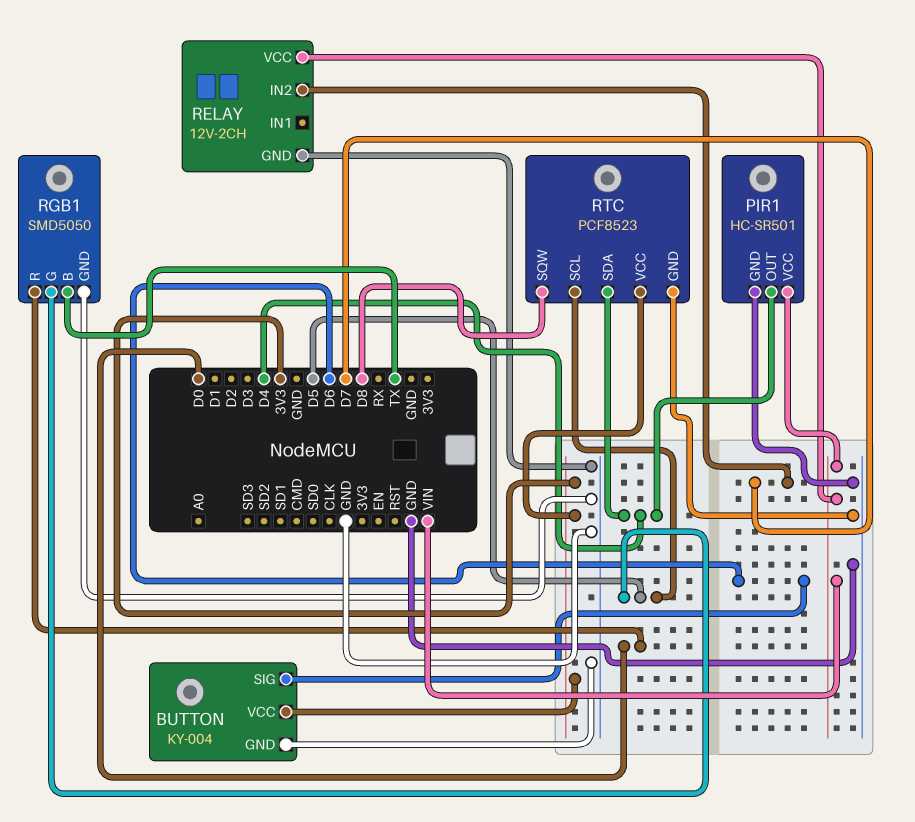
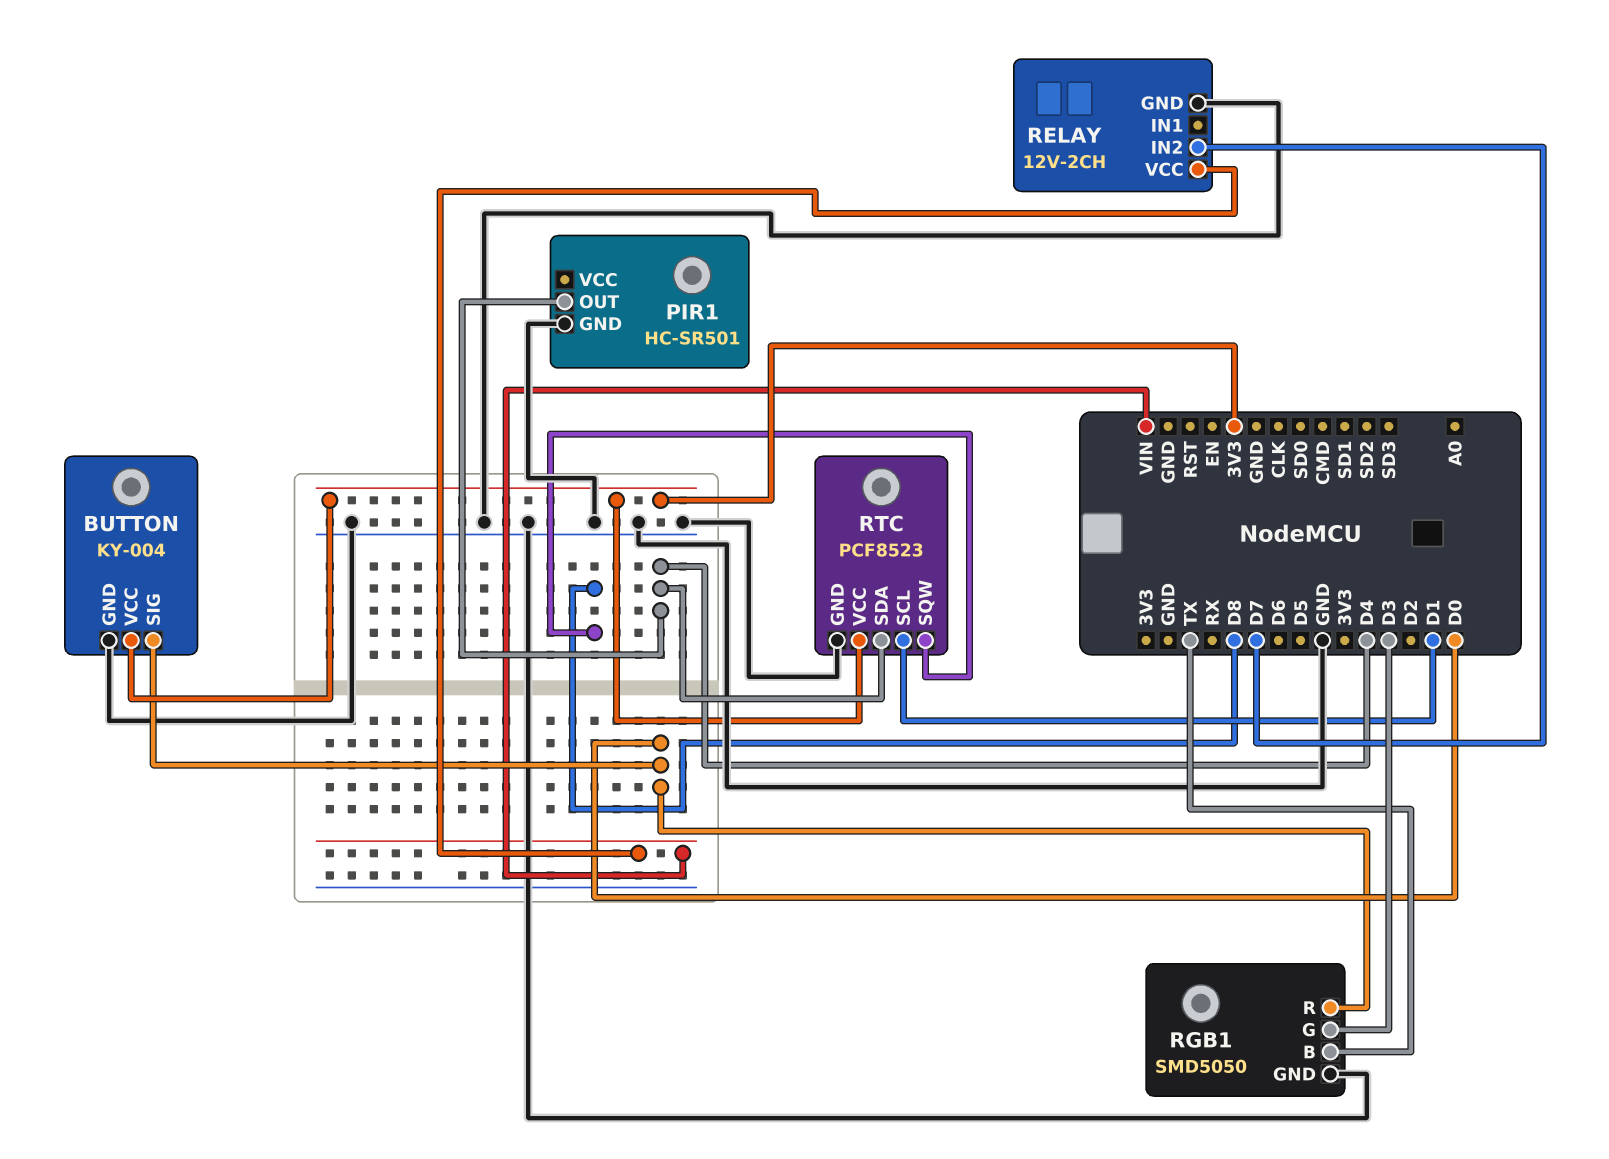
BUTTON pin SIG: D6 -> D0
PIR1 pin VCC: VIN -> none
RGB1 pin G: D5 -> D3
RTC pin SCL: D5 -> D1

